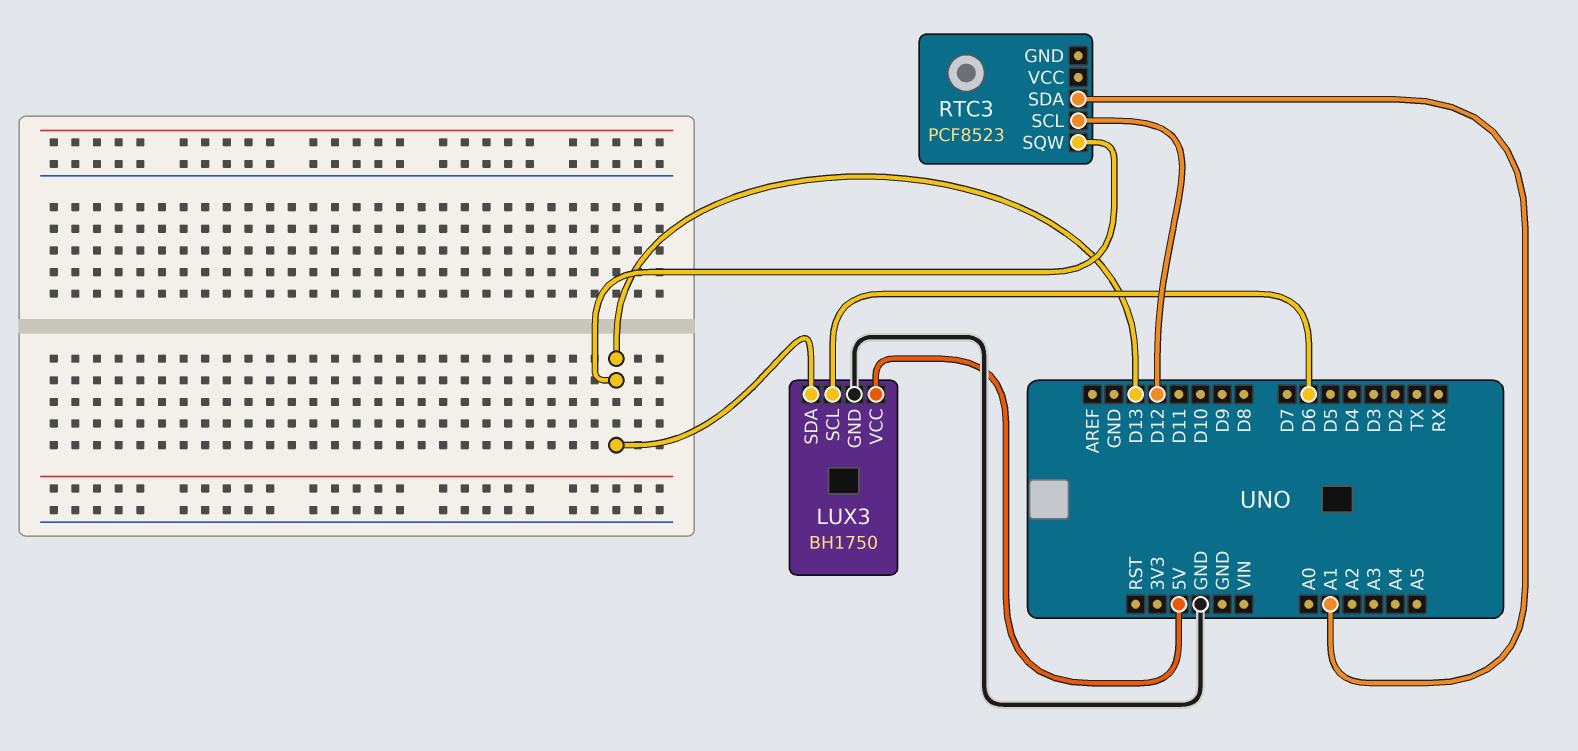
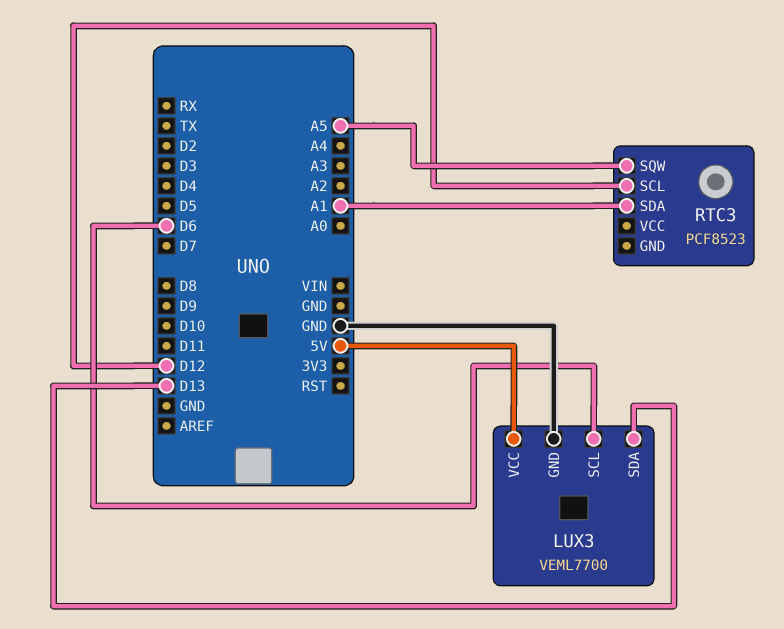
LUX3: BH1750 -> VEML7700
RTC3 pin SQW: D13 -> A5

